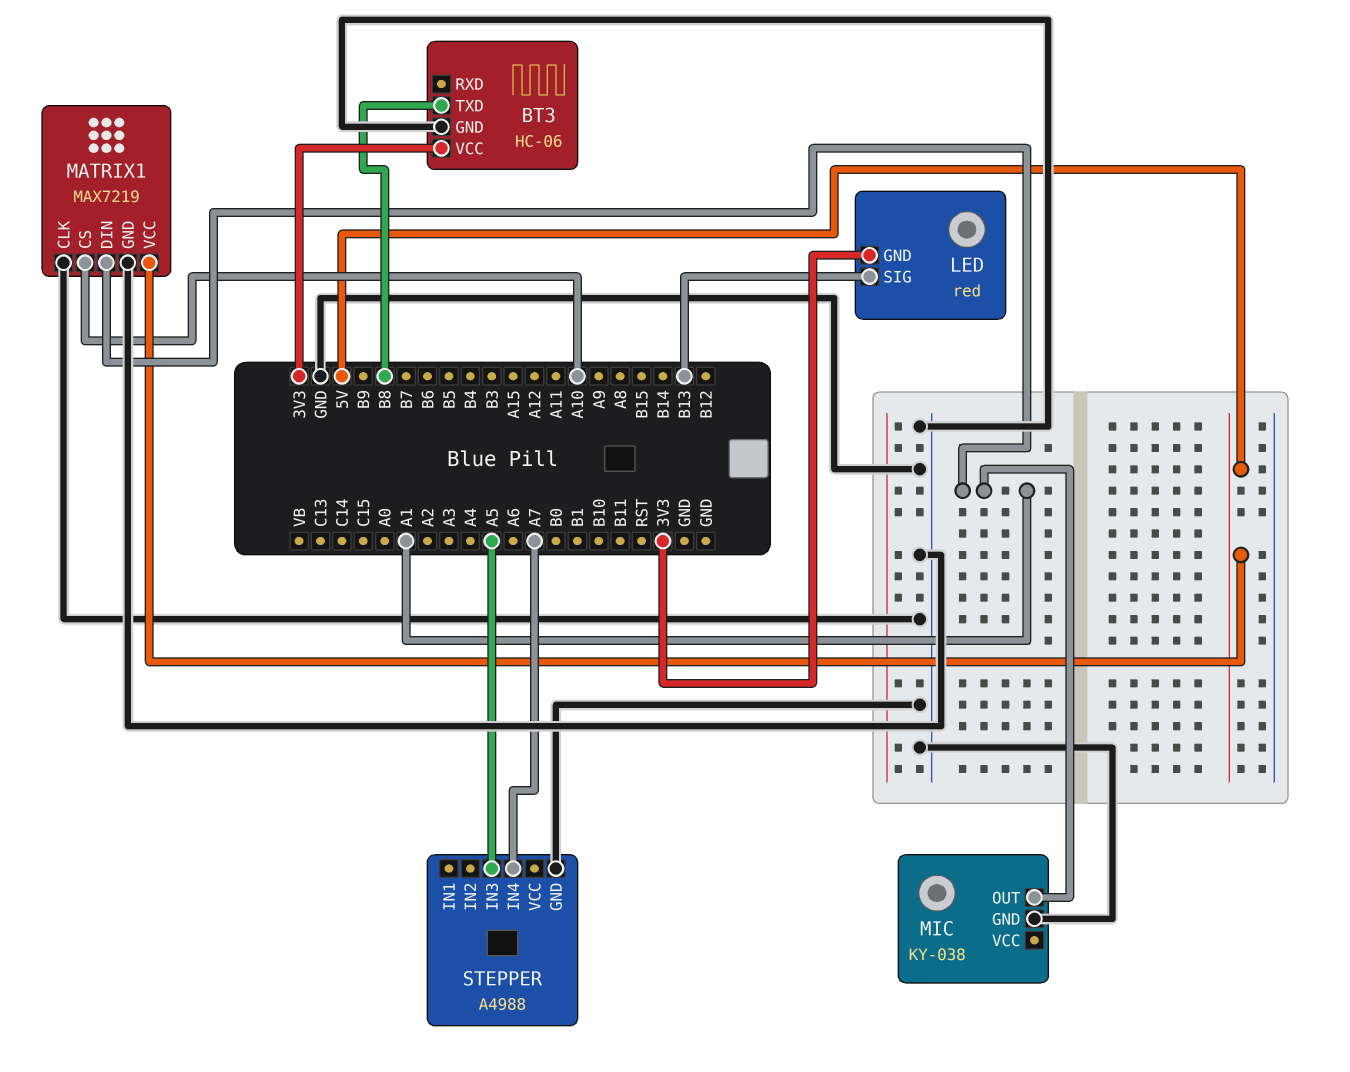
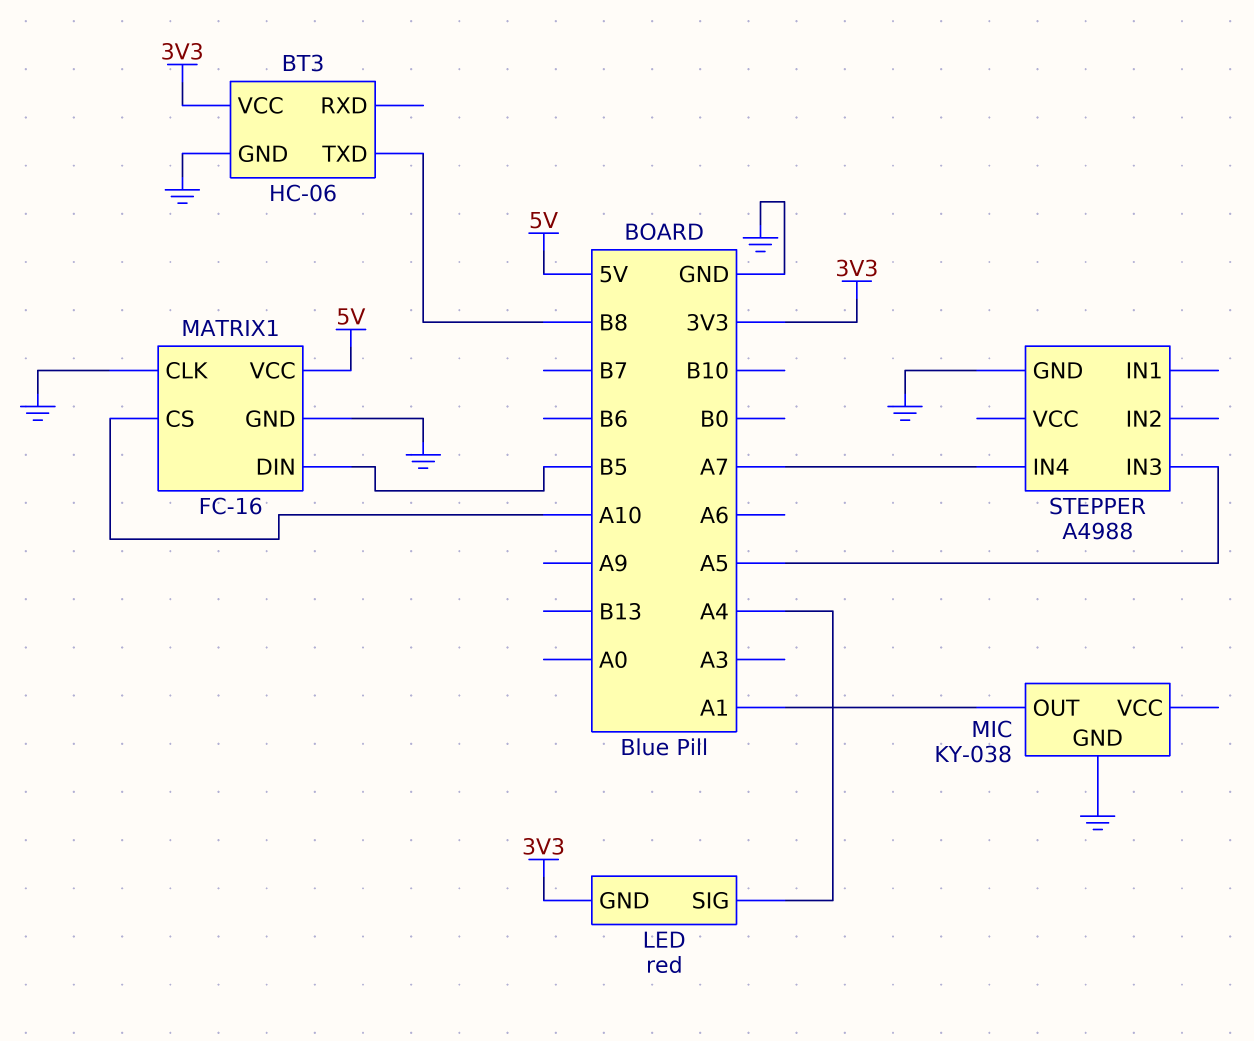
LED pin SIG: B13 -> A4
MATRIX1: MAX7219 -> FC-16
MATRIX1 pin DIN: A1 -> B5

